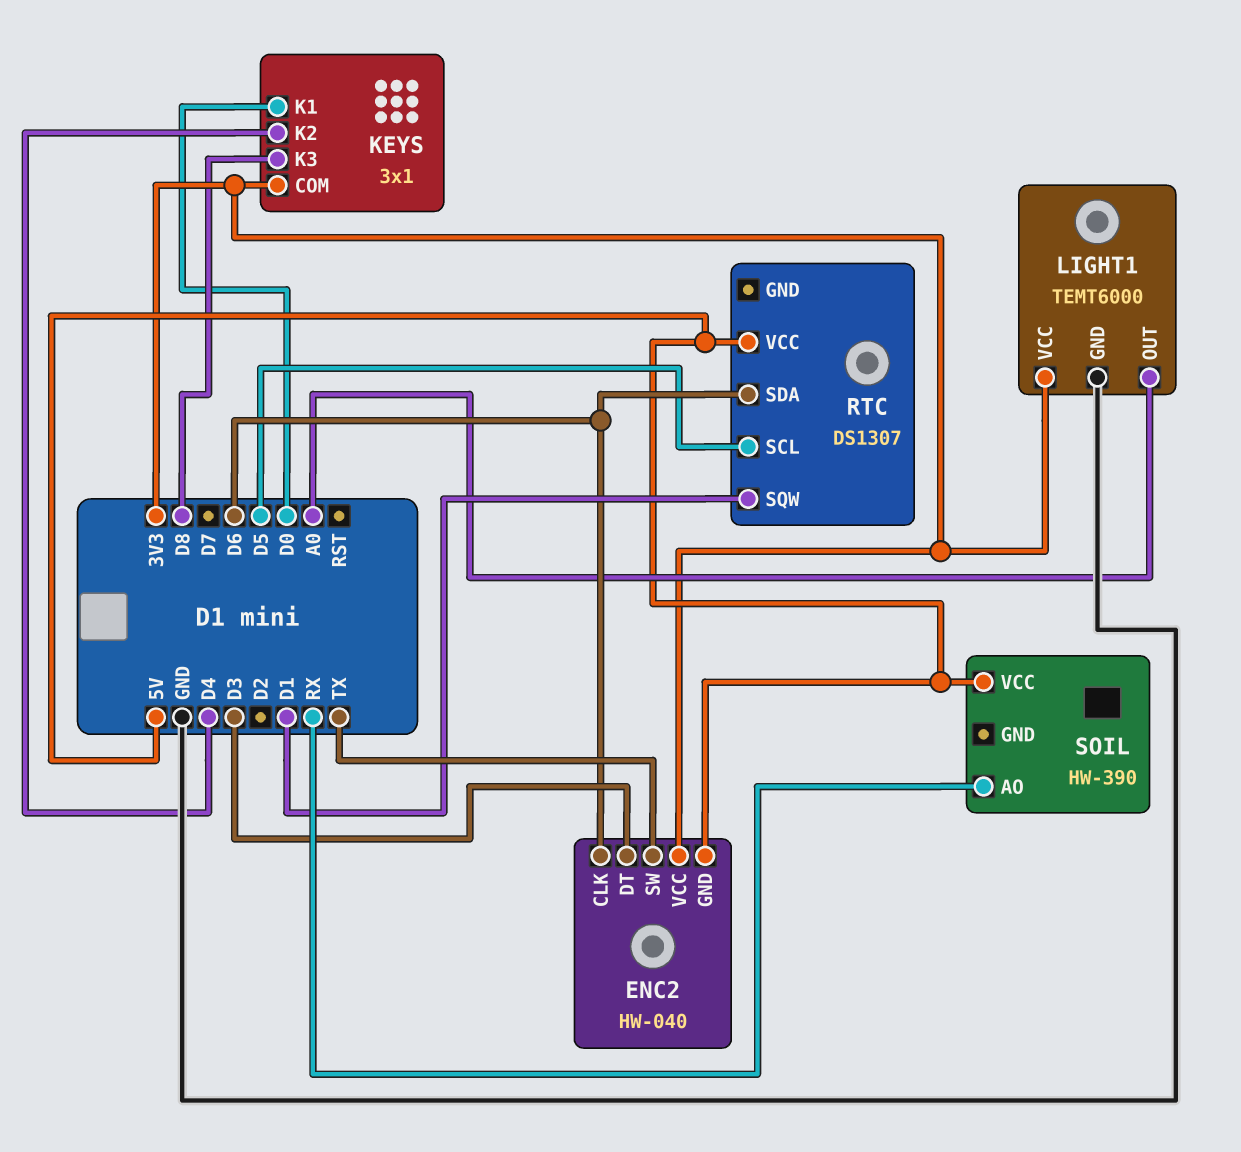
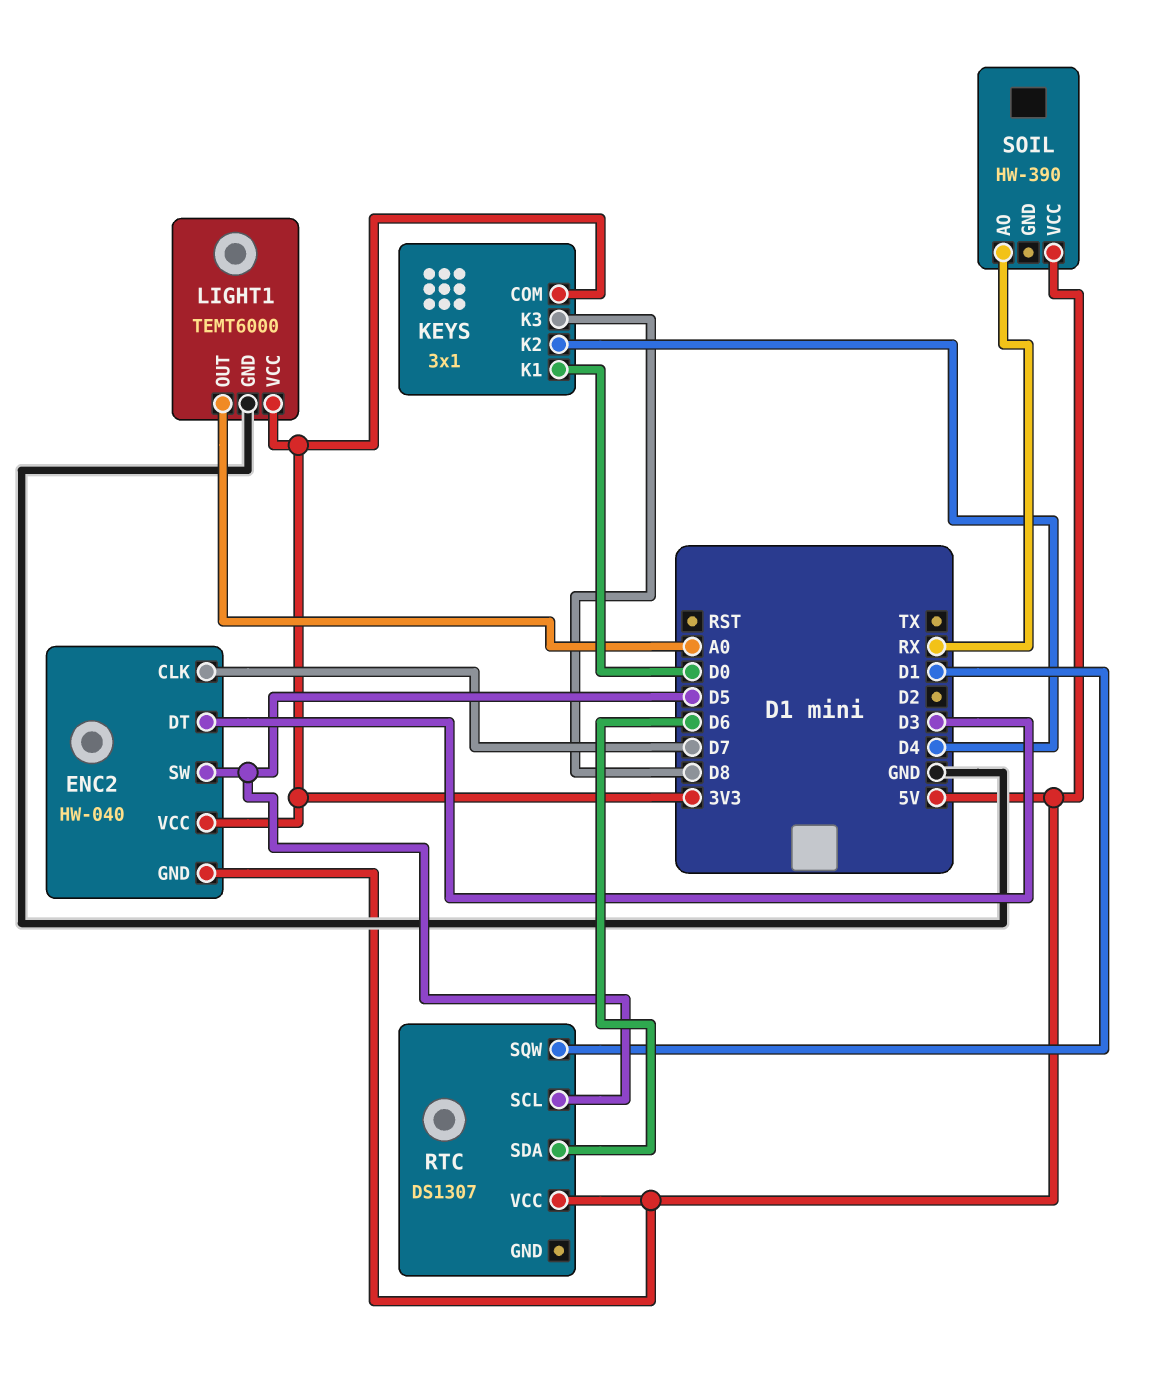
ENC2 pin CLK: D6 -> D7
ENC2 pin SW: TX -> D5

